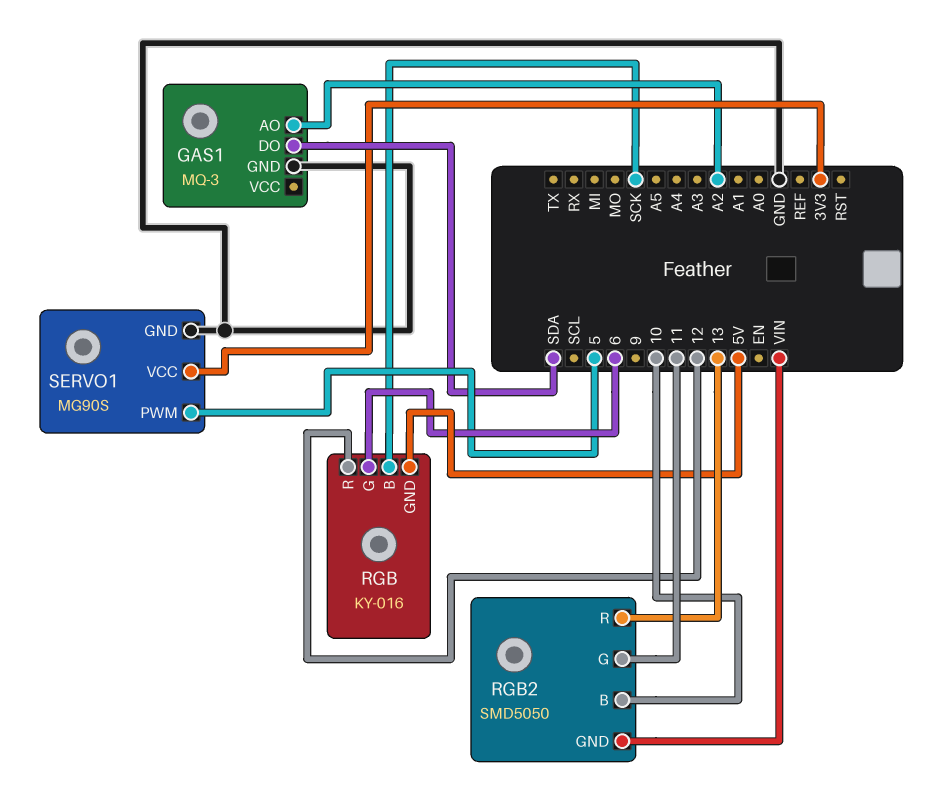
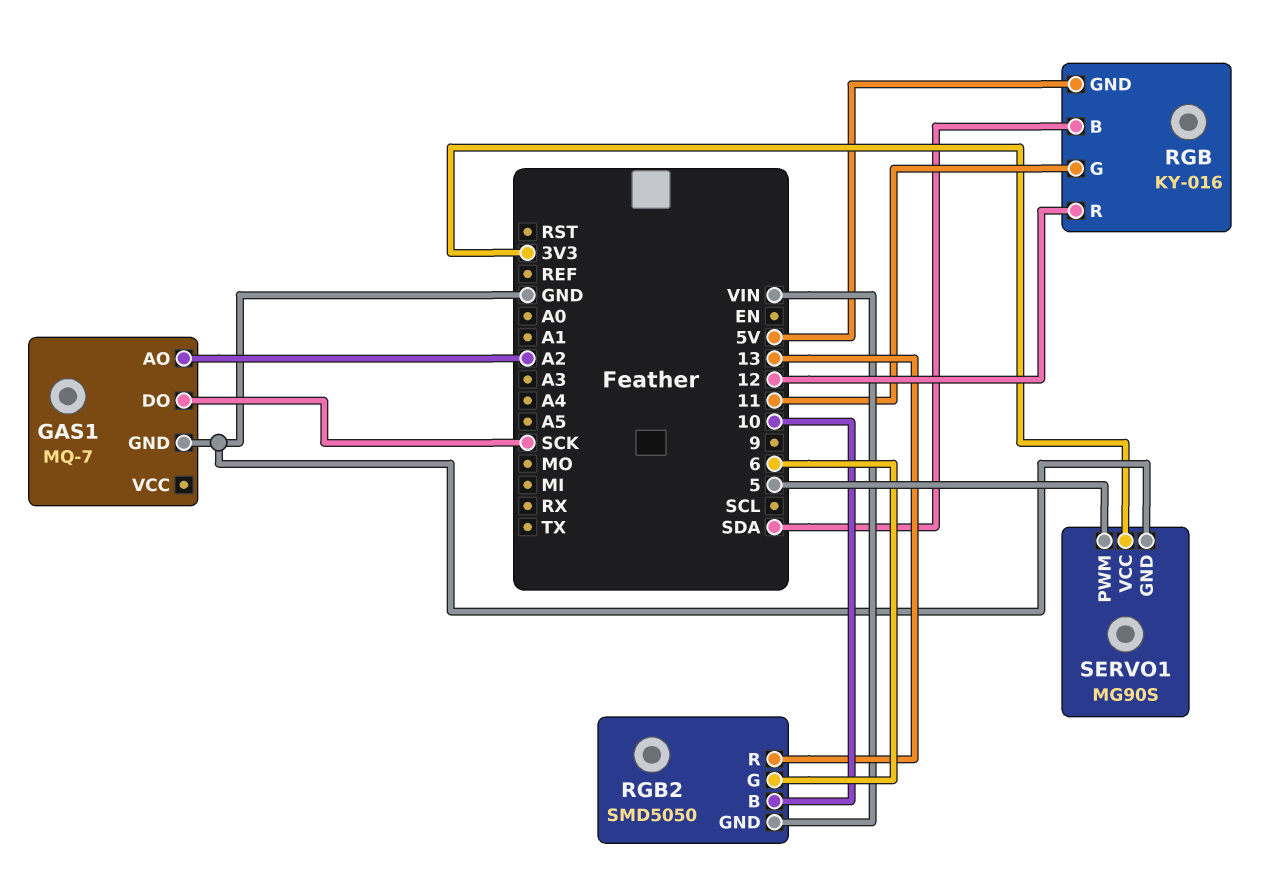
GAS1: MQ-3 -> MQ-7
GAS1 pin DO: SDA -> SCK
RGB pin B: SCK -> SDA
RGB pin G: 6 -> 11
RGB2 pin G: 11 -> 6

